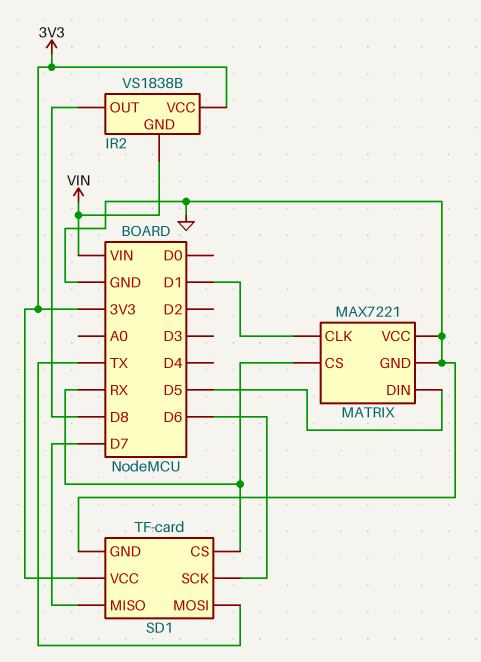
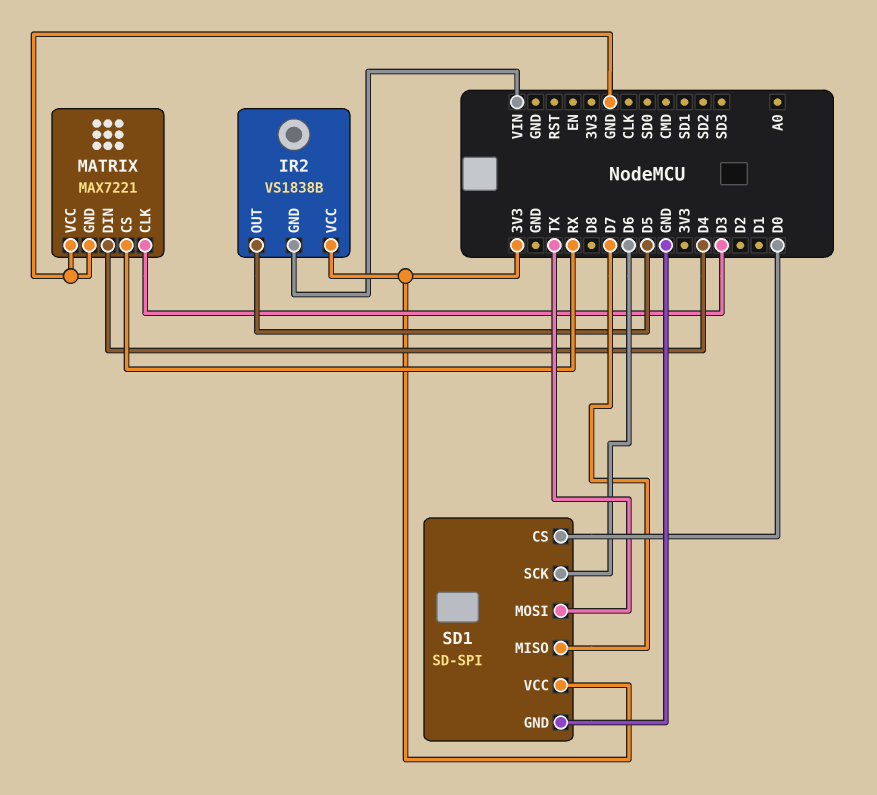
IR2 pin OUT: D8 -> D5
MATRIX pin CLK: D1 -> D3
MATRIX pin DIN: D5 -> D4
SD1: TF-card -> SD-SPI
SD1 pin CS: RX -> D0

